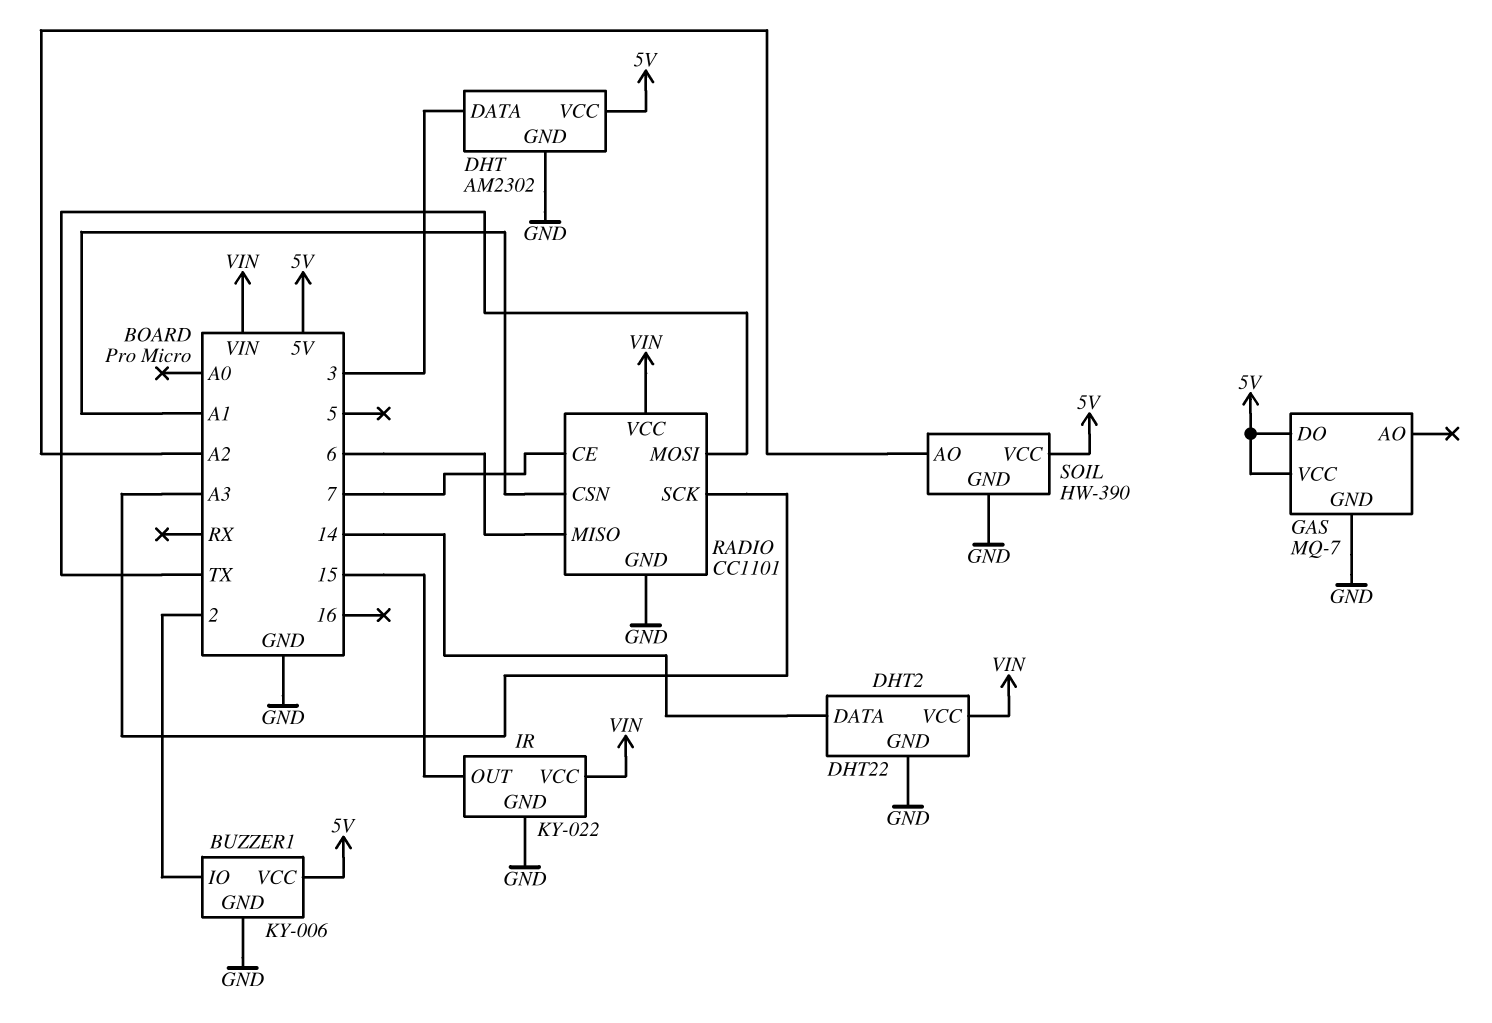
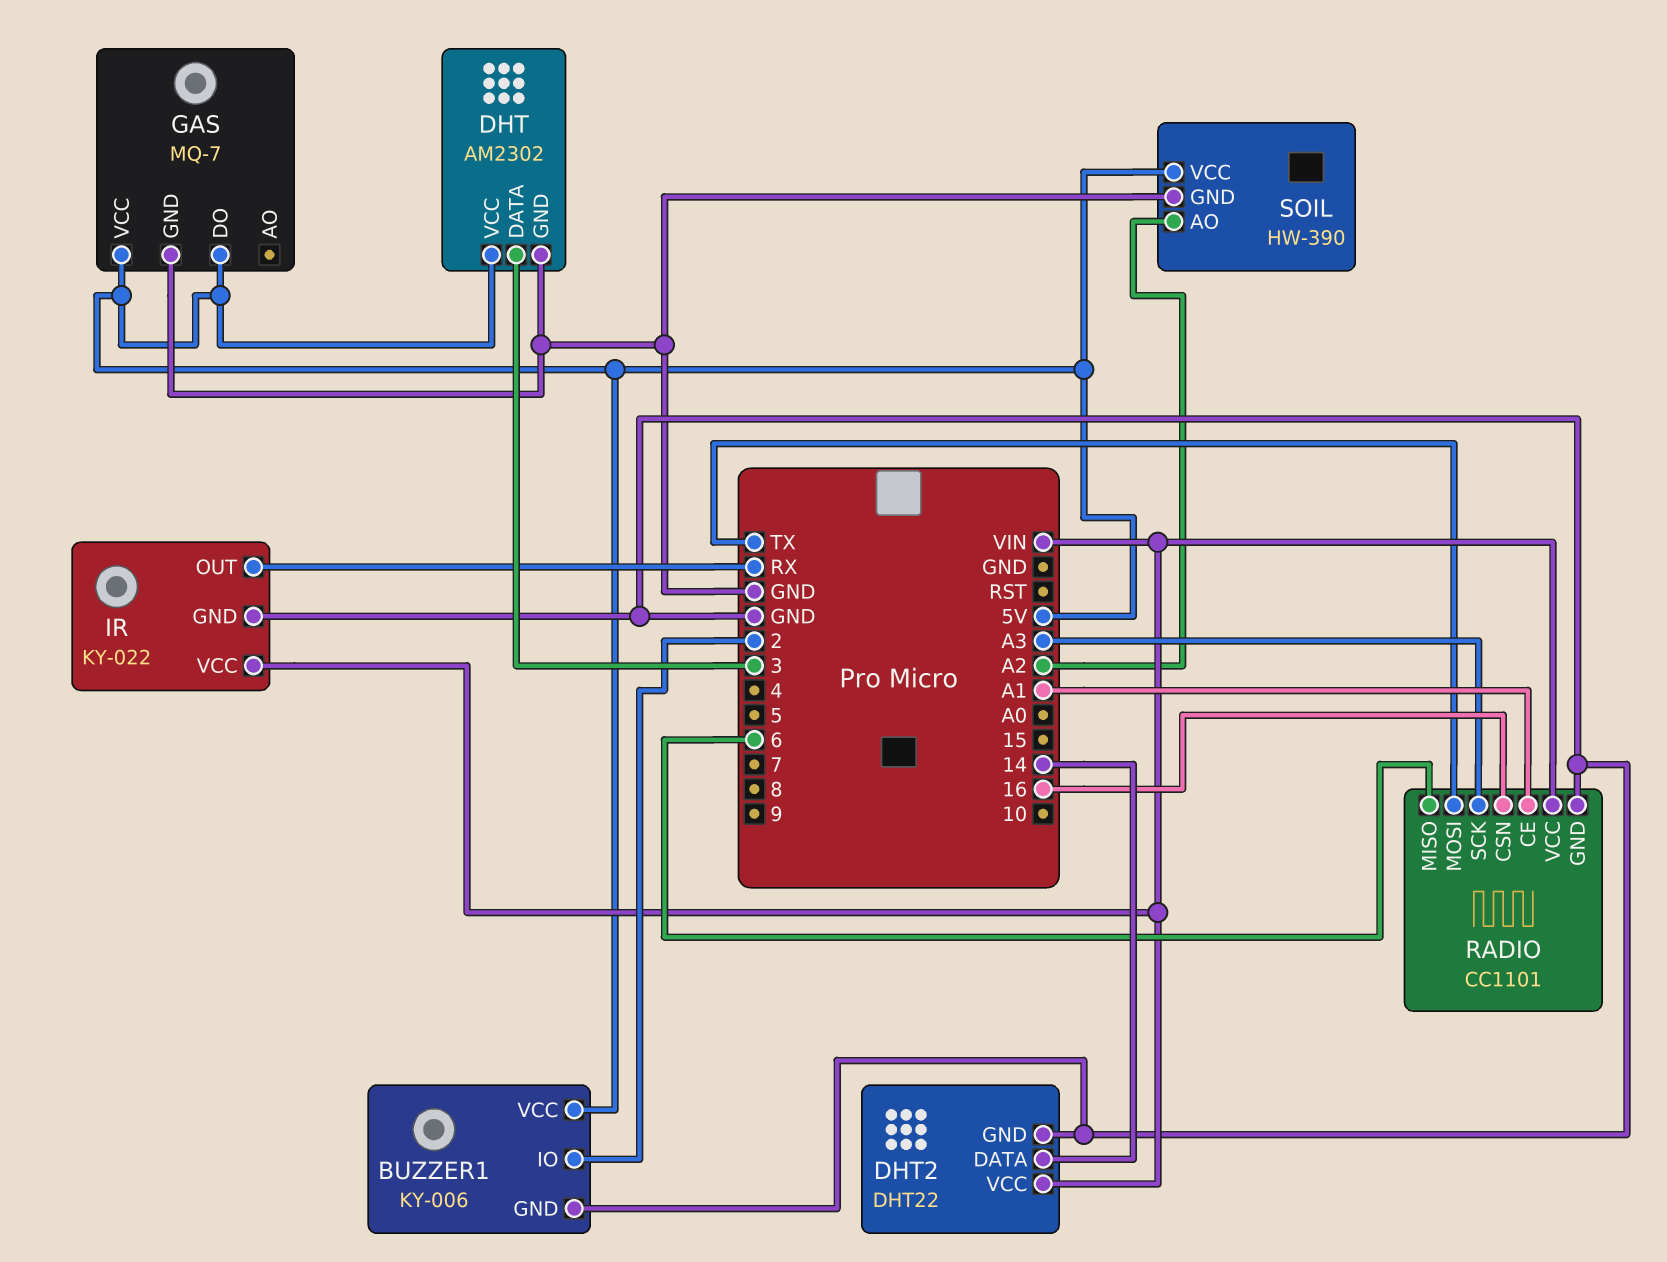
IR pin OUT: 15 -> RX
RADIO pin CE: 7 -> A1
RADIO pin CSN: A1 -> 16

